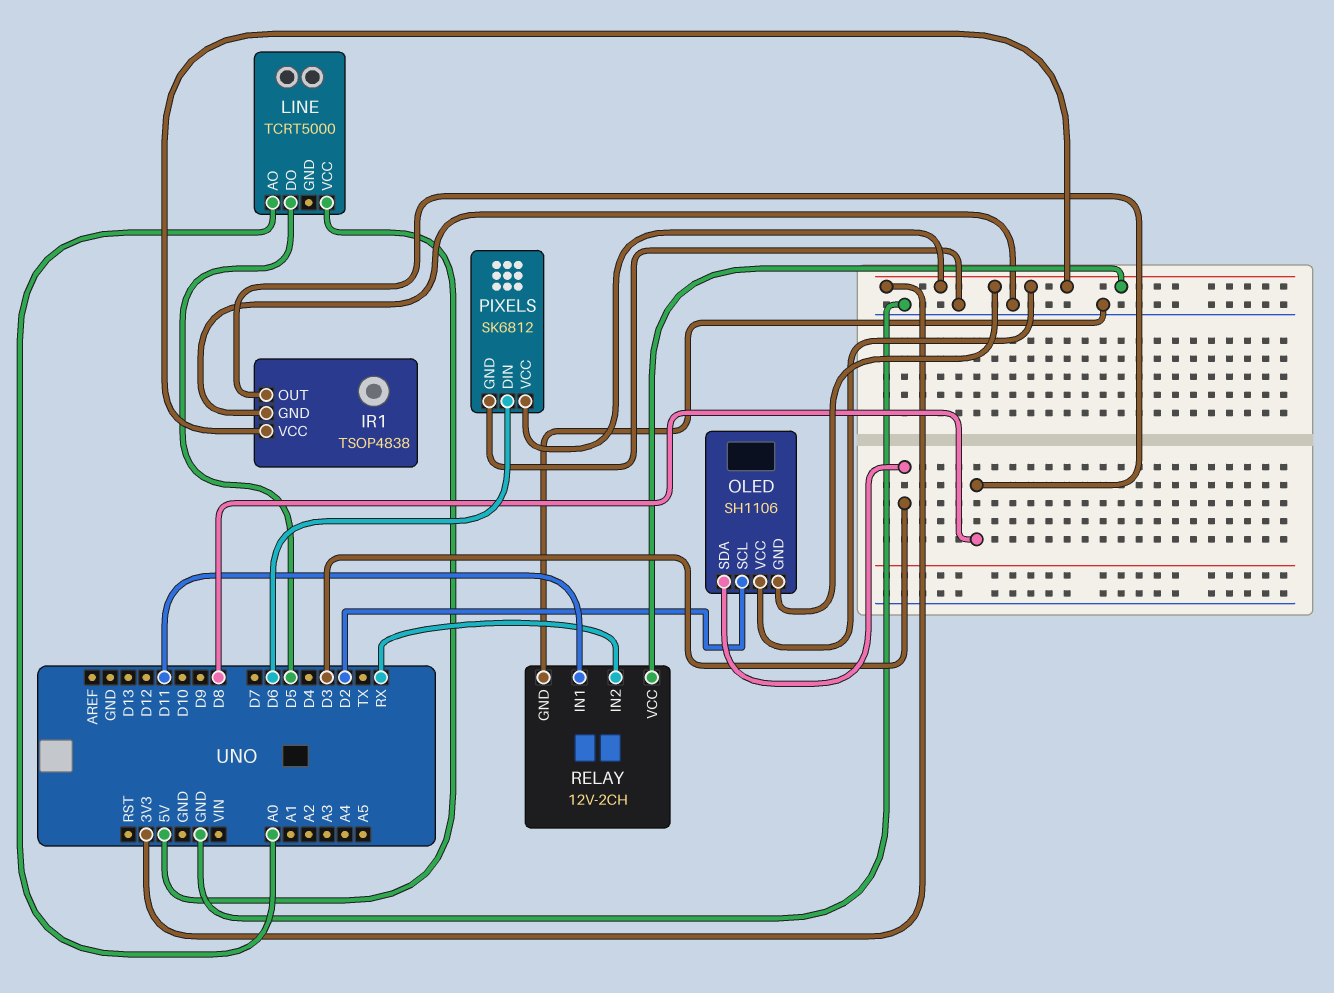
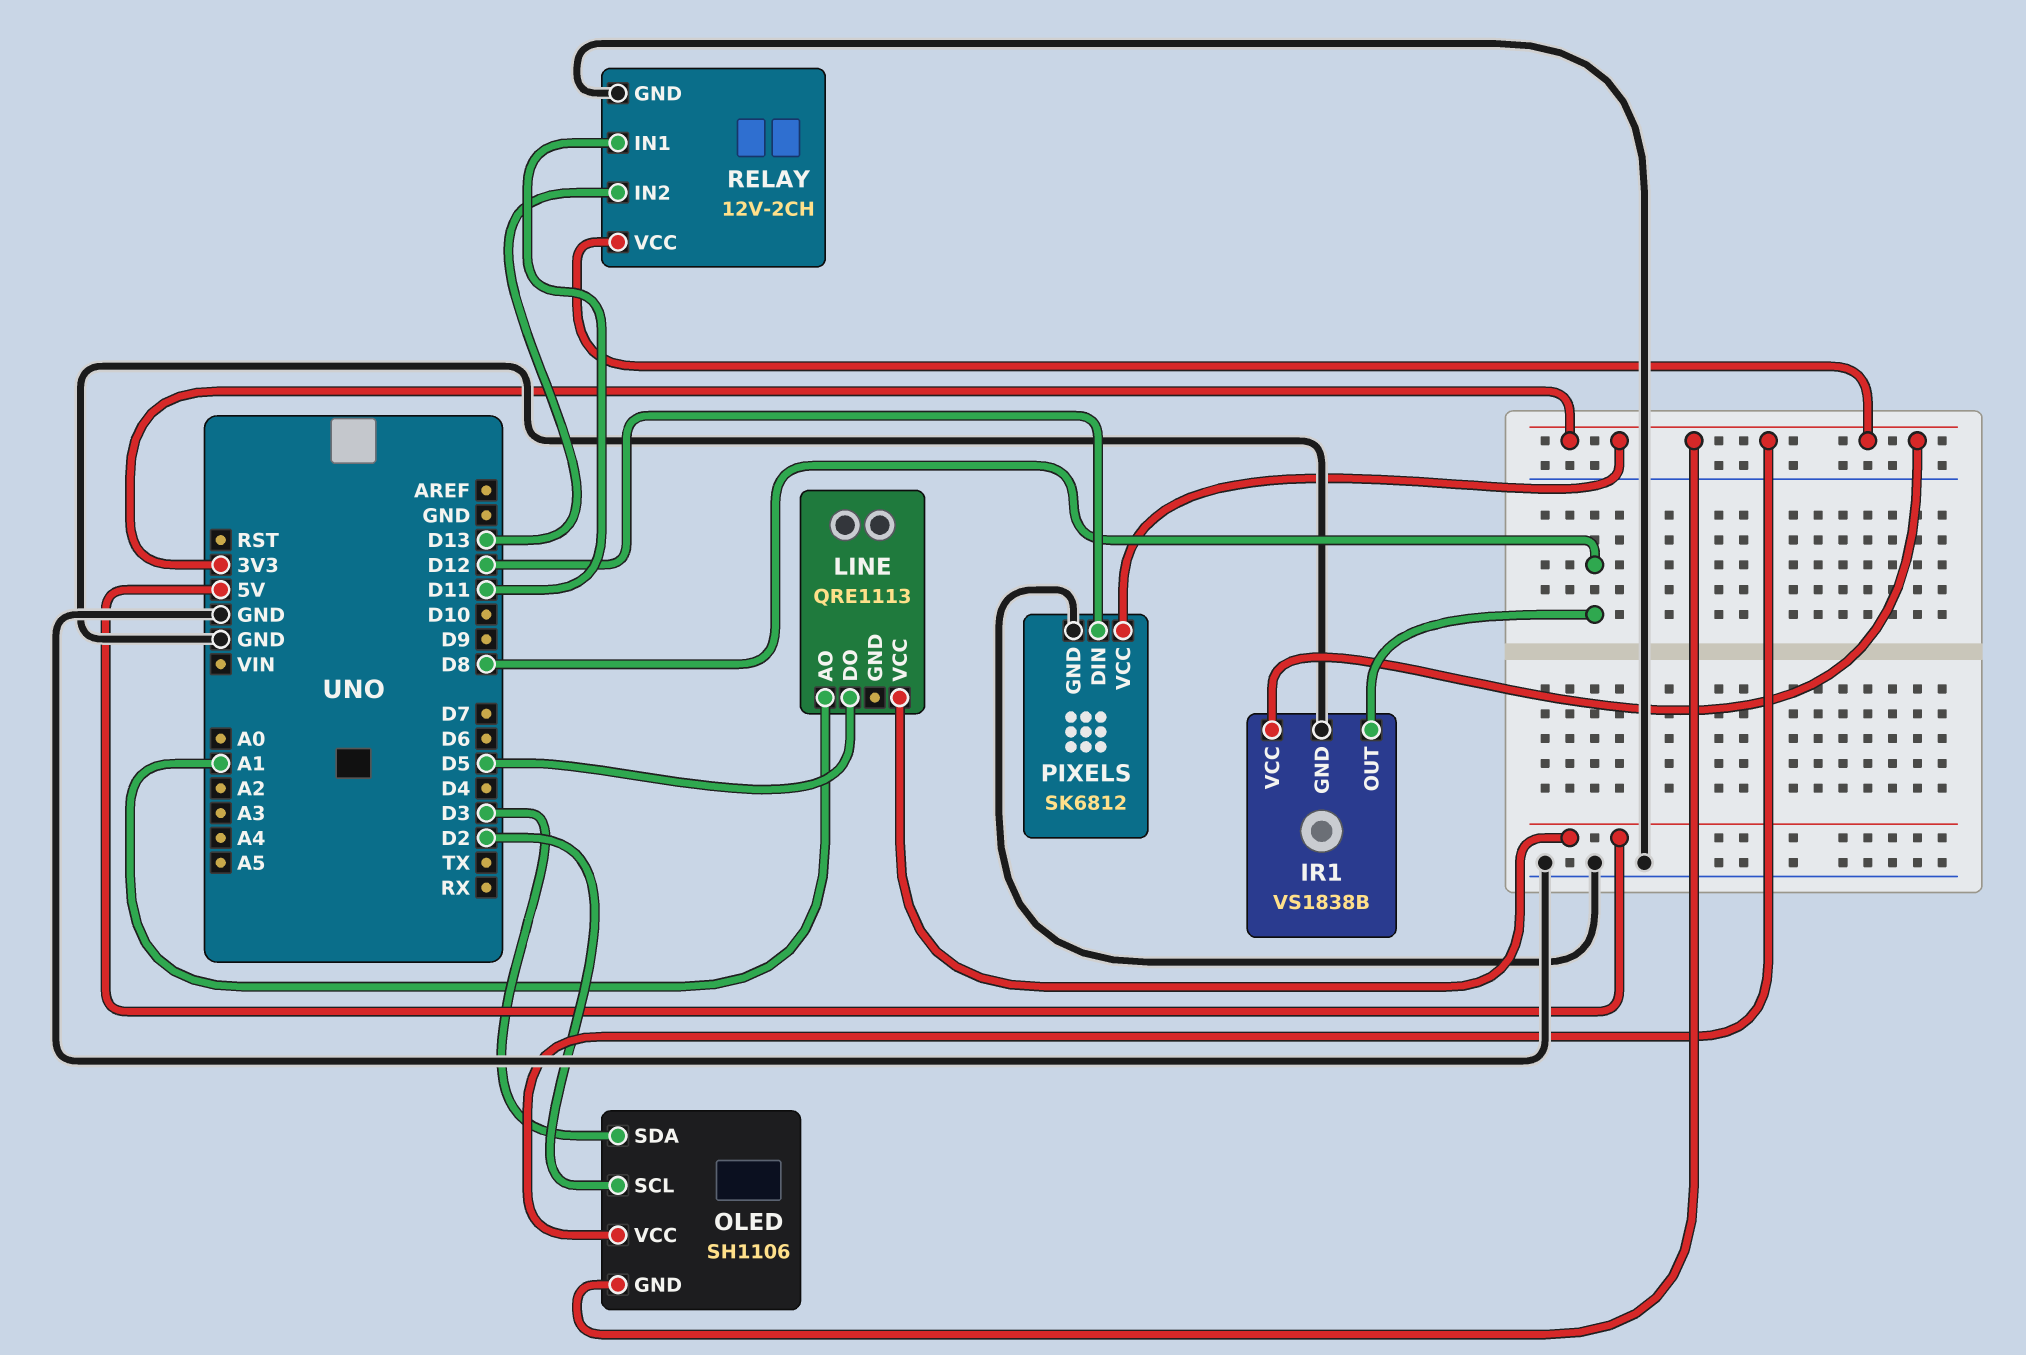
IR1: TSOP4838 -> VS1838B
LINE: TCRT5000 -> QRE1113
LINE pin AO: A0 -> A1
PIXELS pin DIN: D6 -> D12
RELAY pin IN2: RX -> D13

